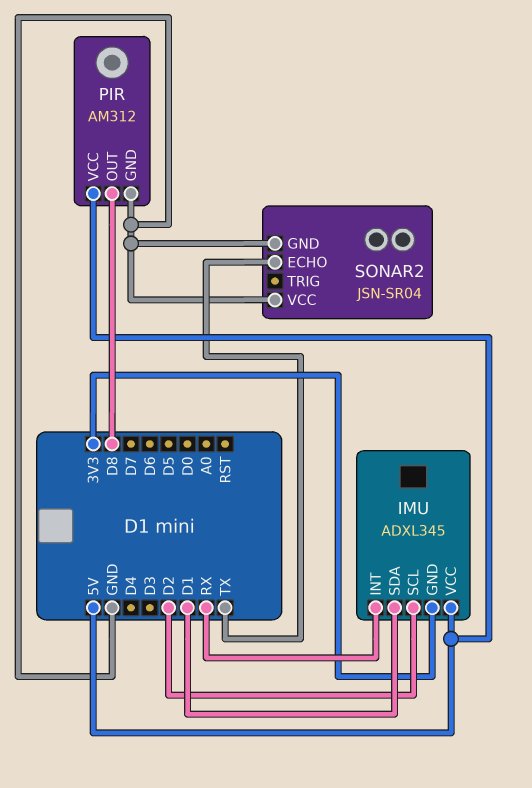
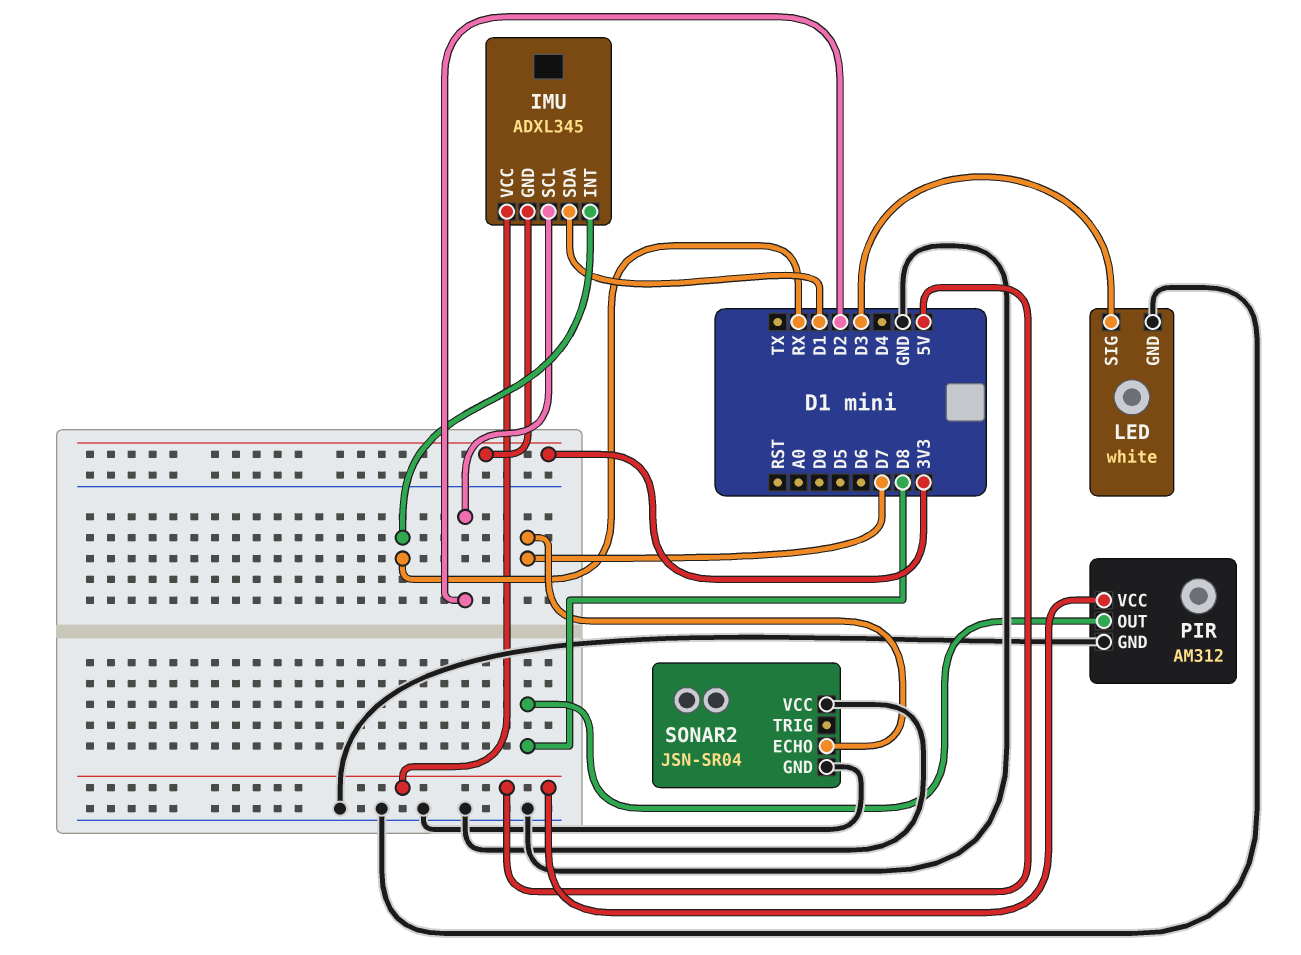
LED: none -> white
LED pin GND: none -> GND
LED pin SIG: none -> D3
SONAR2 pin ECHO: TX -> D7

